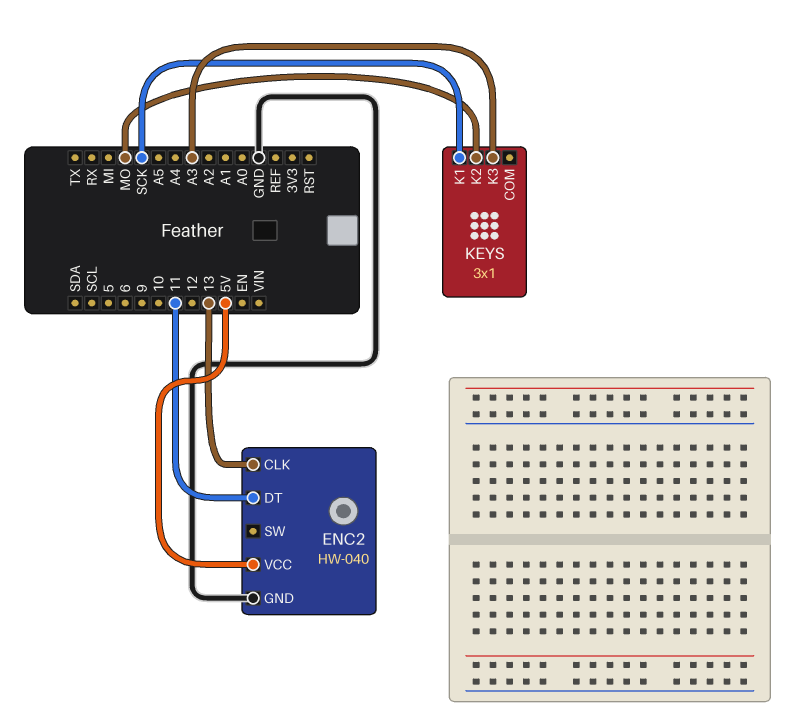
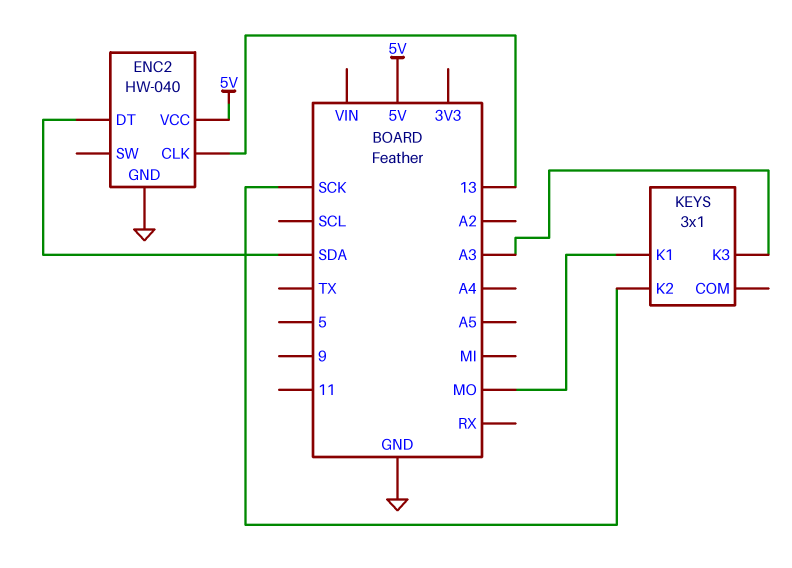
ENC2 pin DT: 11 -> SDA
KEYS pin K1: SCK -> MO
KEYS pin K2: MO -> SCK

